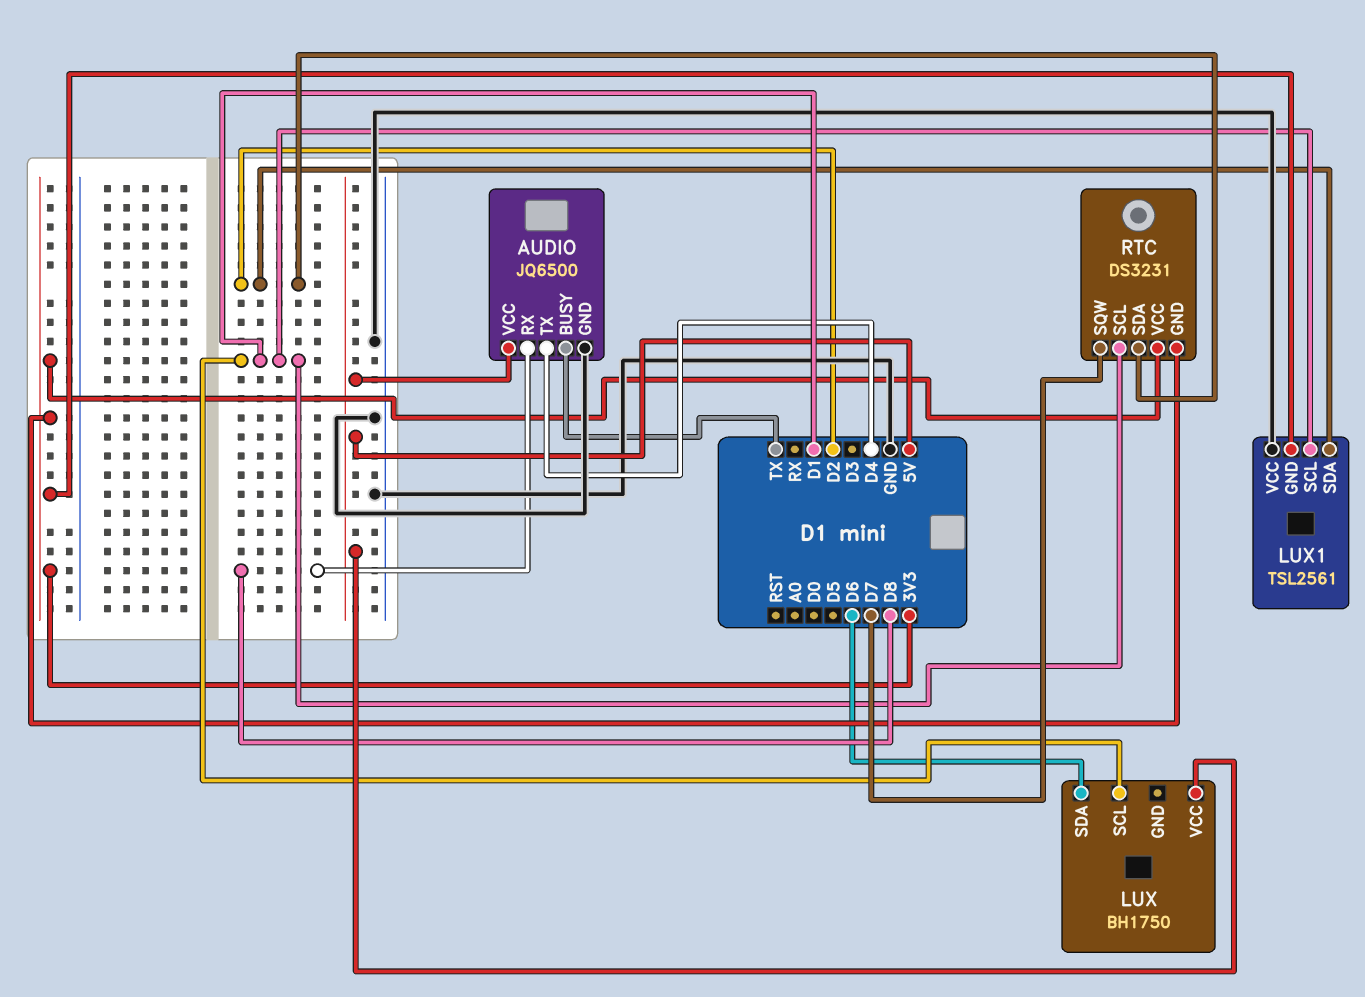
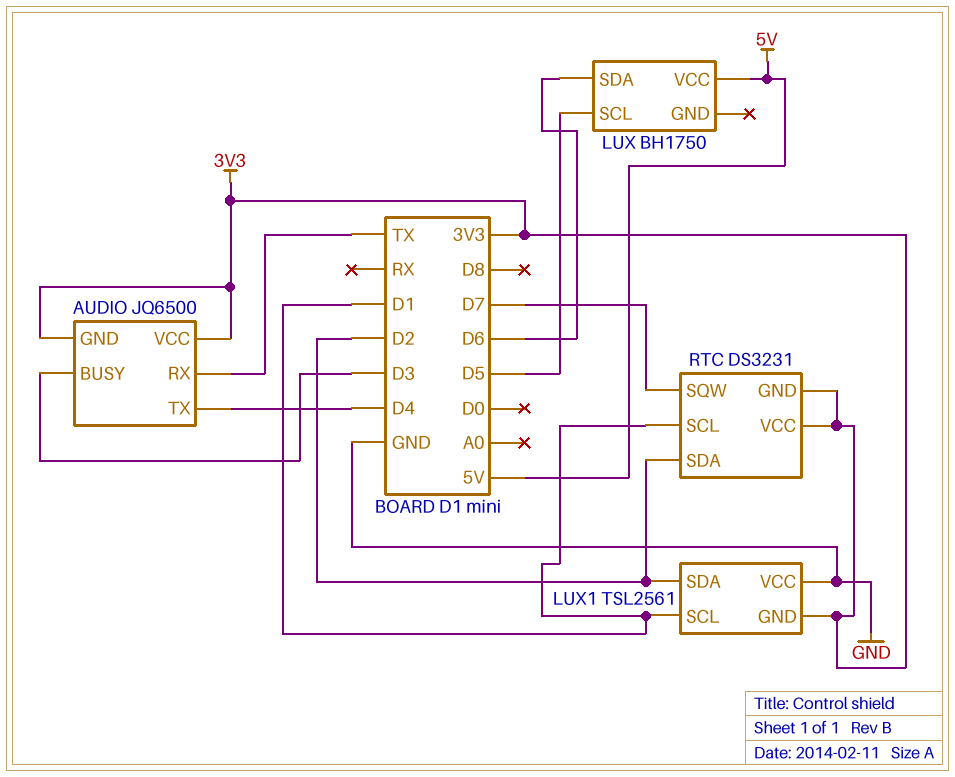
AUDIO pin BUSY: TX -> D3
AUDIO pin GND: GND -> 3V3
AUDIO pin RX: D8 -> TX
AUDIO pin VCC: 5V -> 3V3
LUX pin SCL: D1 -> D5

